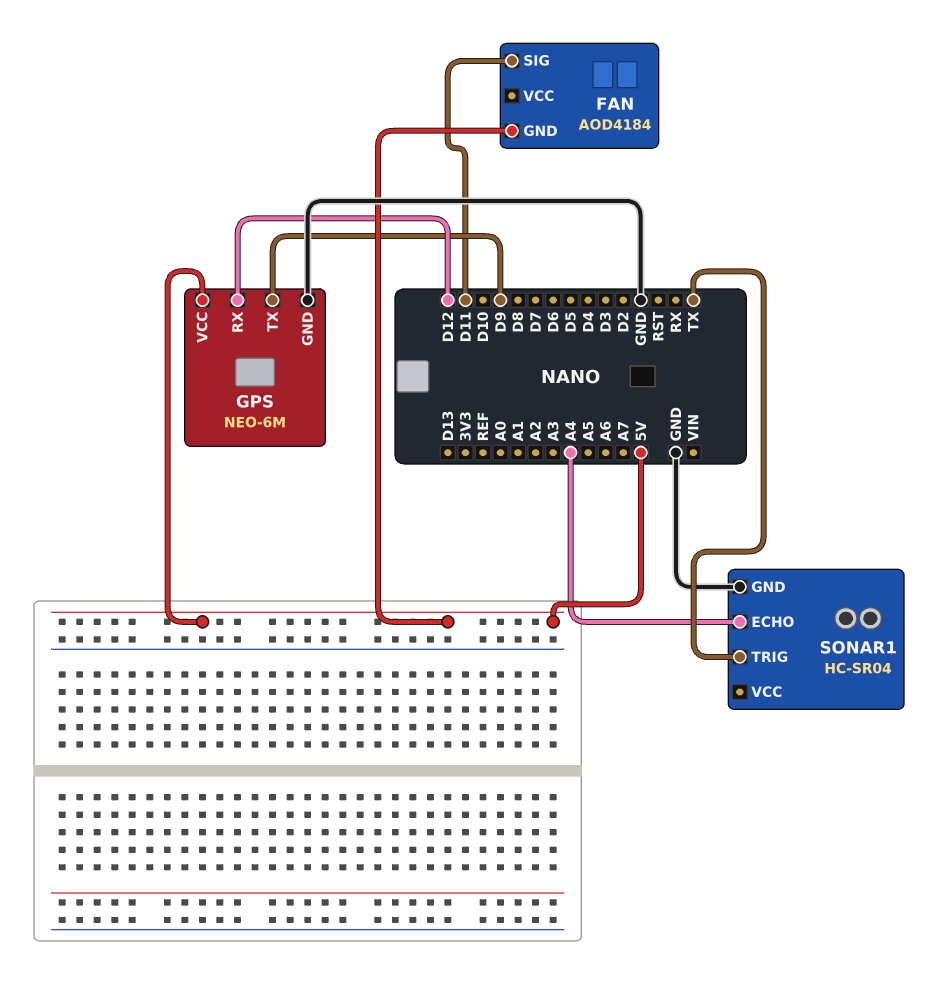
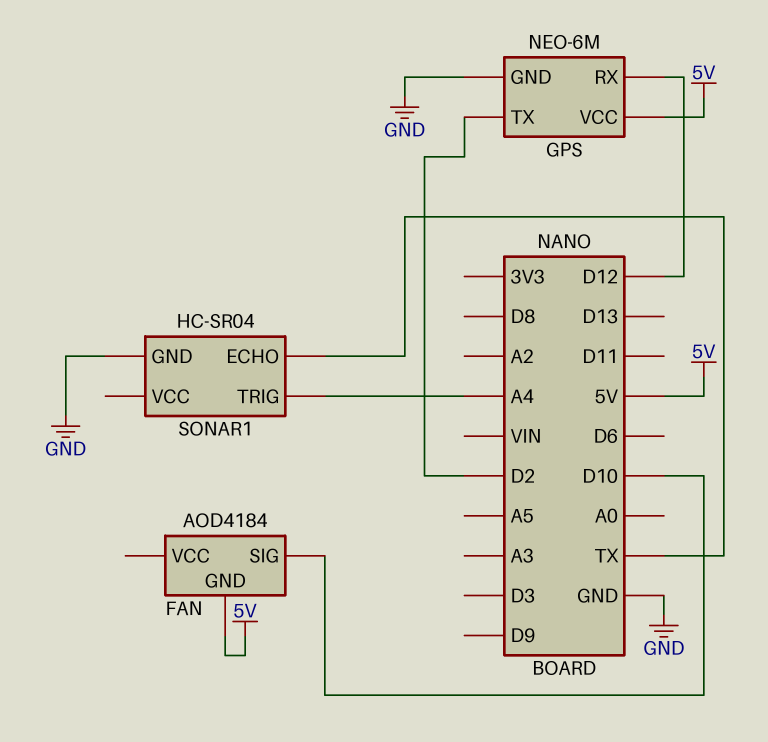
FAN pin SIG: D11 -> D10
GPS pin TX: D9 -> D2
SONAR1 pin ECHO: A4 -> TX
SONAR1 pin TRIG: TX -> A4

